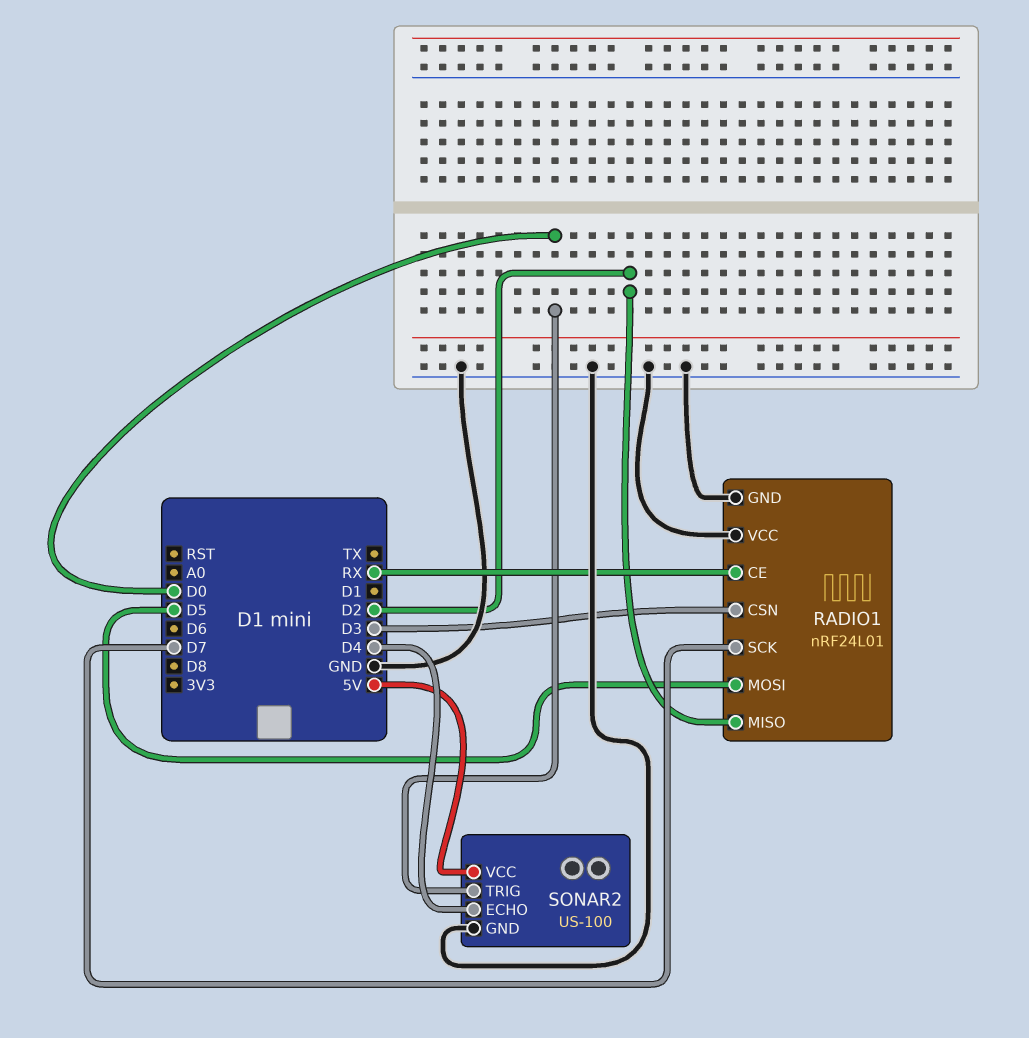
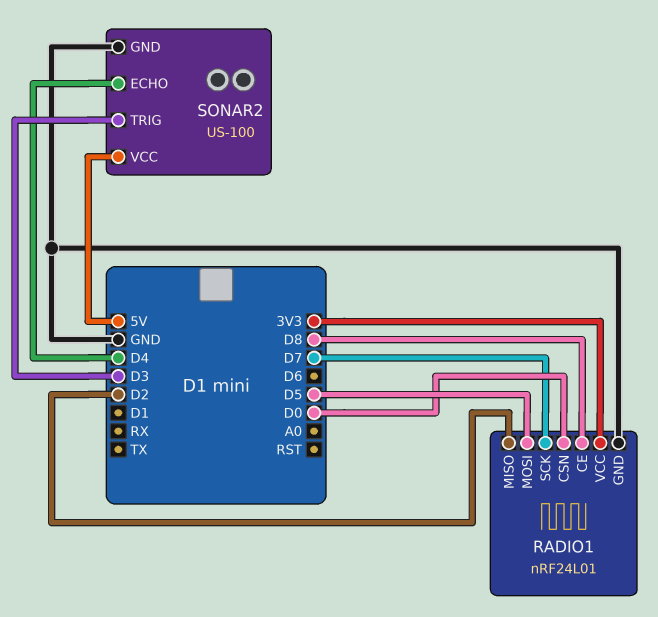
RADIO1 pin CE: RX -> D8
RADIO1 pin CSN: D3 -> D0
RADIO1 pin VCC: GND -> 3V3
SONAR2 pin TRIG: D0 -> D3

